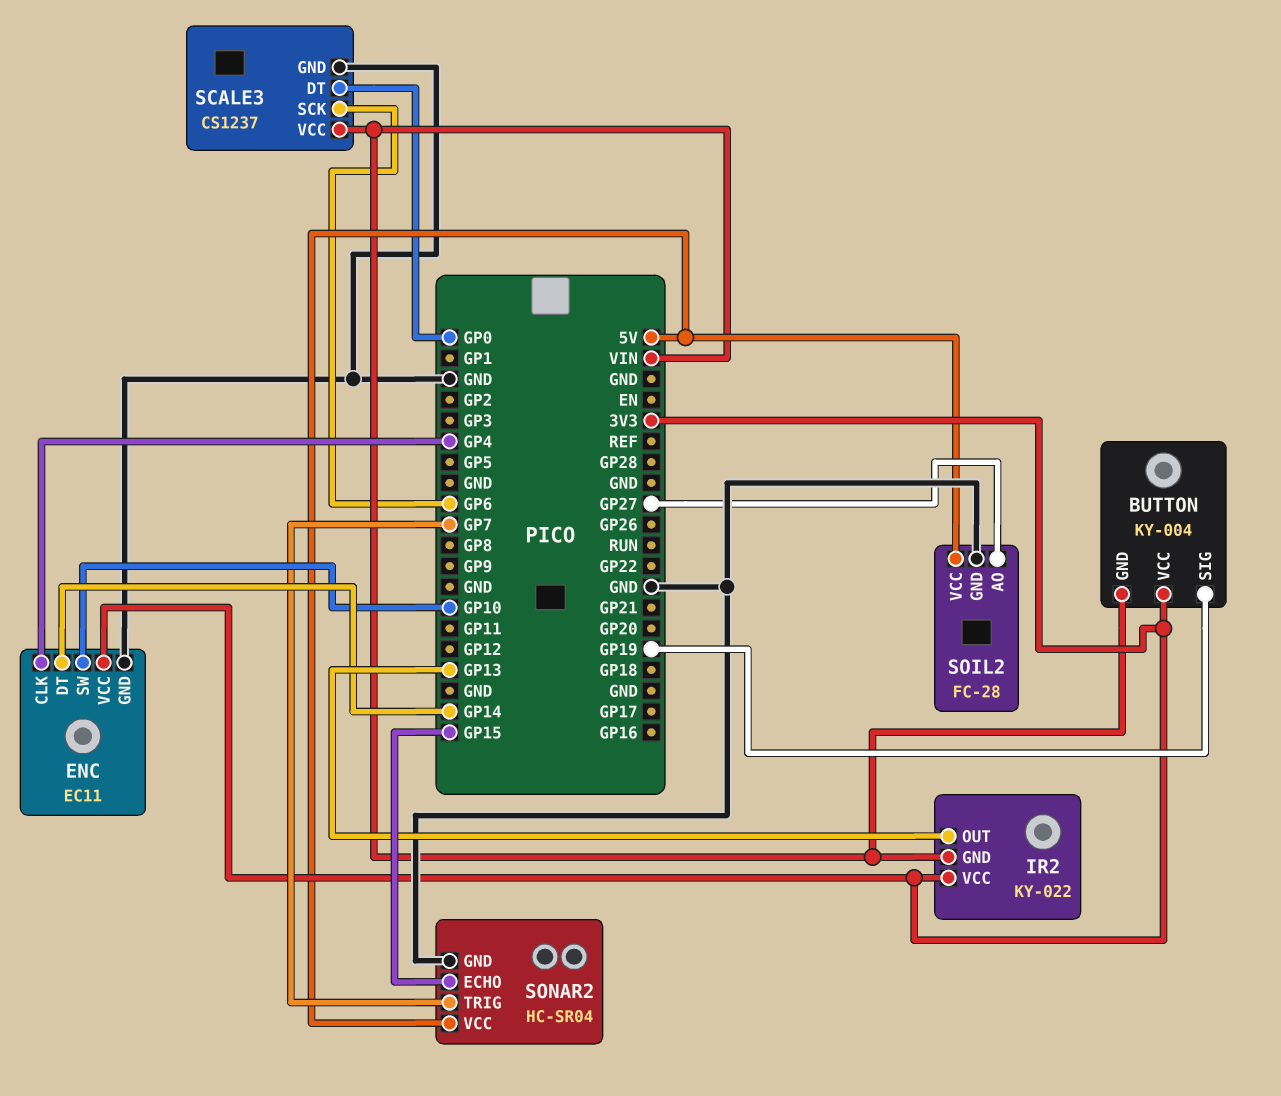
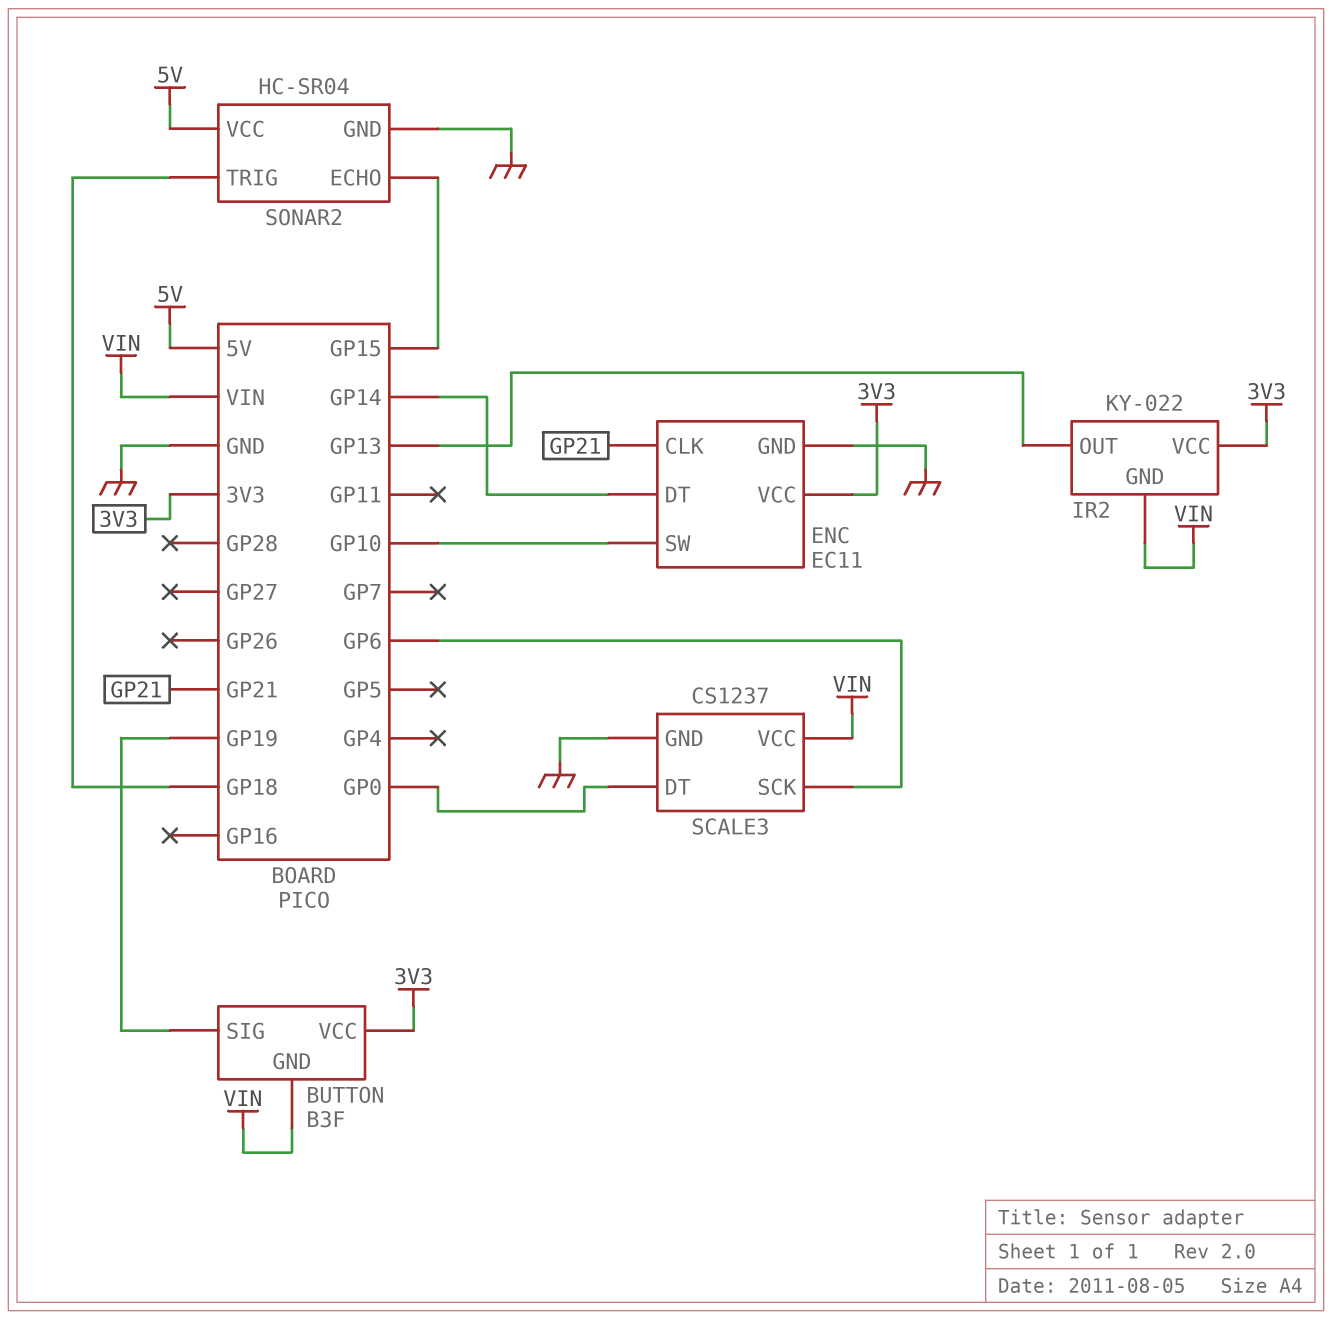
BUTTON: KY-004 -> B3F
ENC pin CLK: GP4 -> GP21
SOIL2: FC-28 -> none
SOIL2 pin AO: GP27 -> none
SOIL2 pin GND: GND -> none
SOIL2 pin VCC: 5V -> none
SONAR2 pin TRIG: GP7 -> GP18

